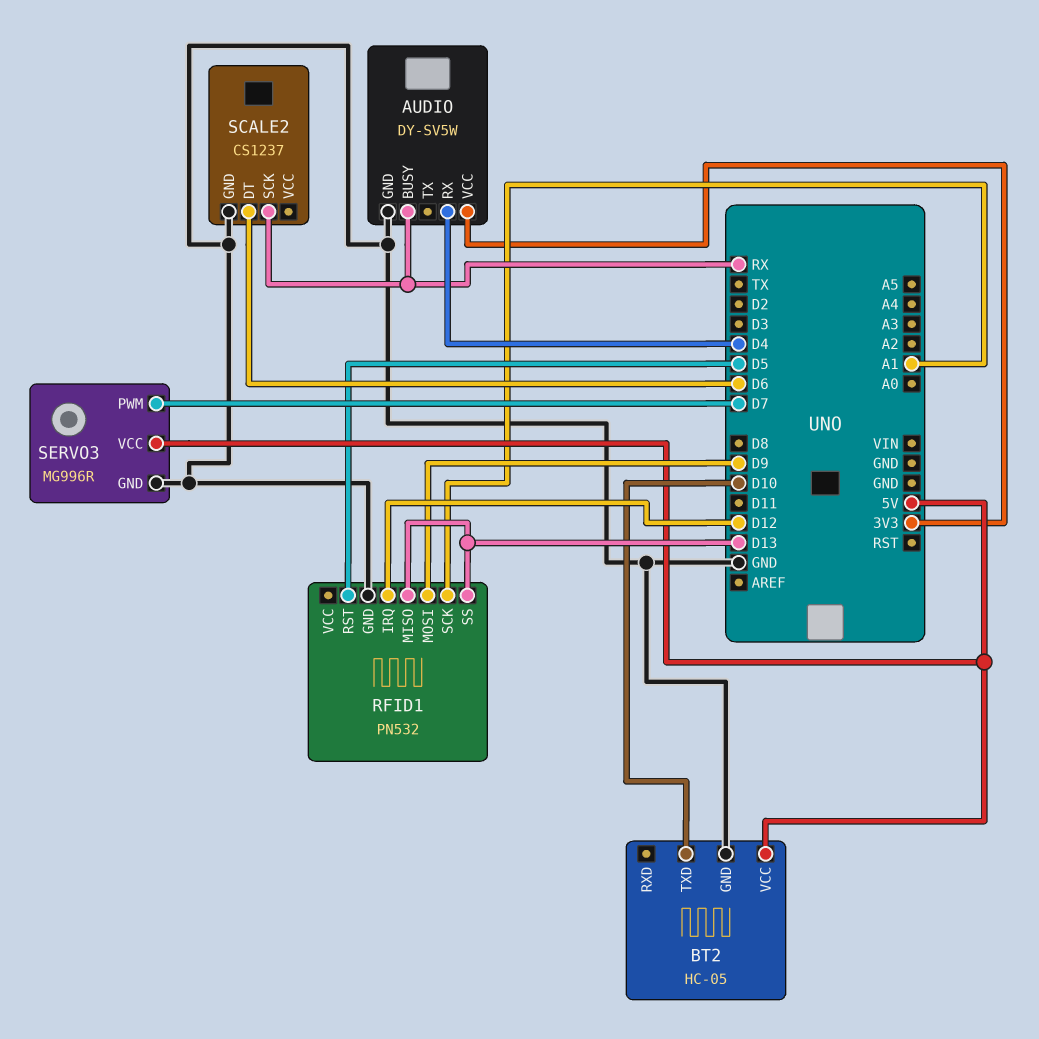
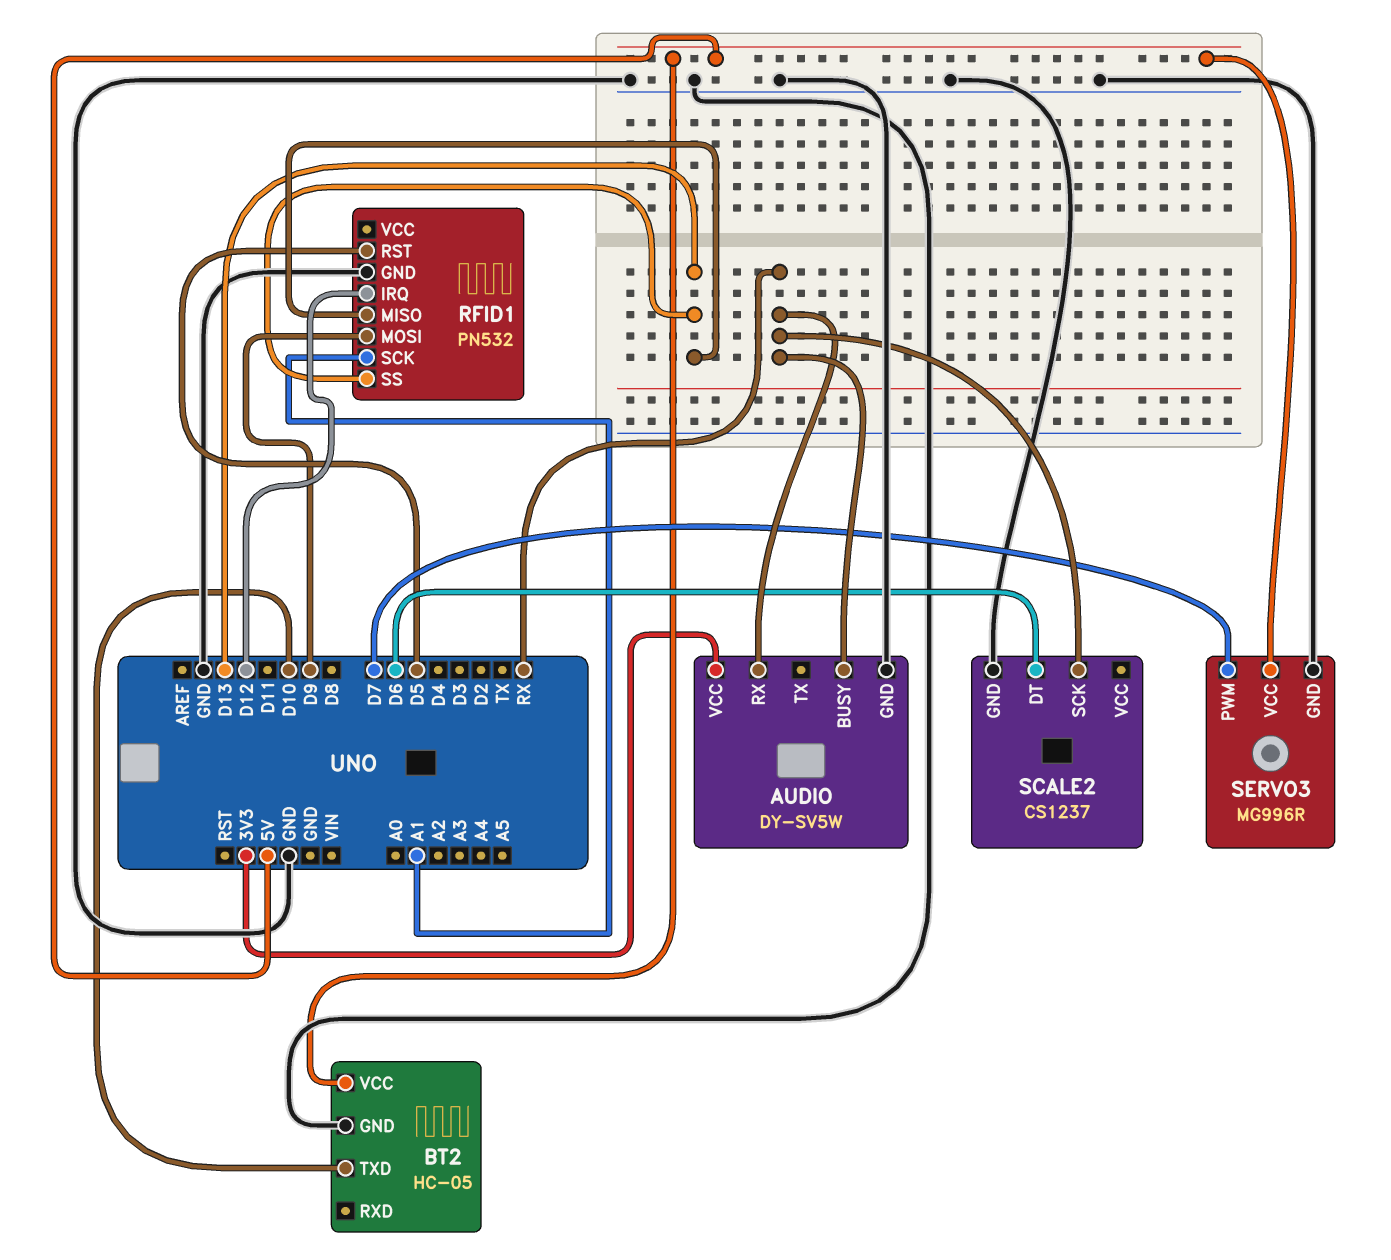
AUDIO pin RX: D4 -> RX

